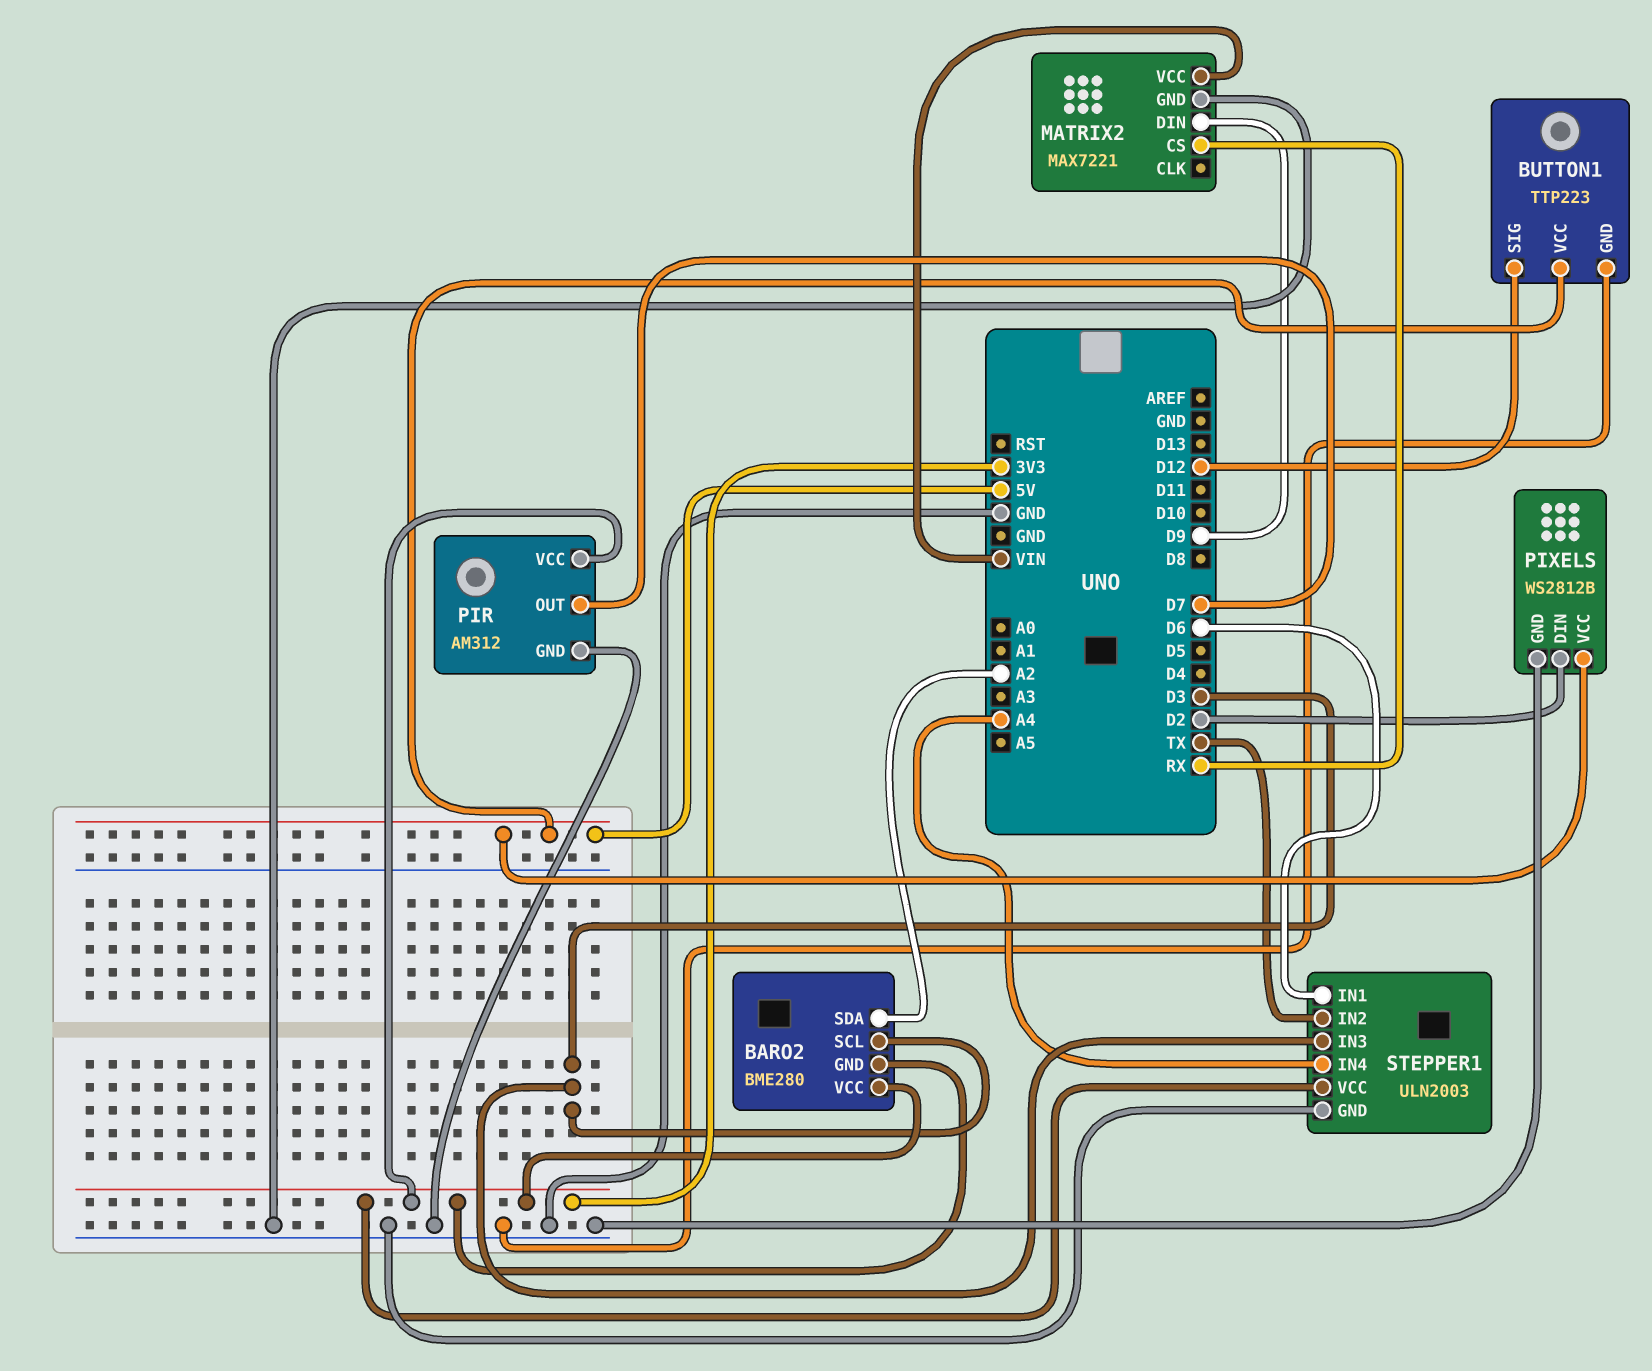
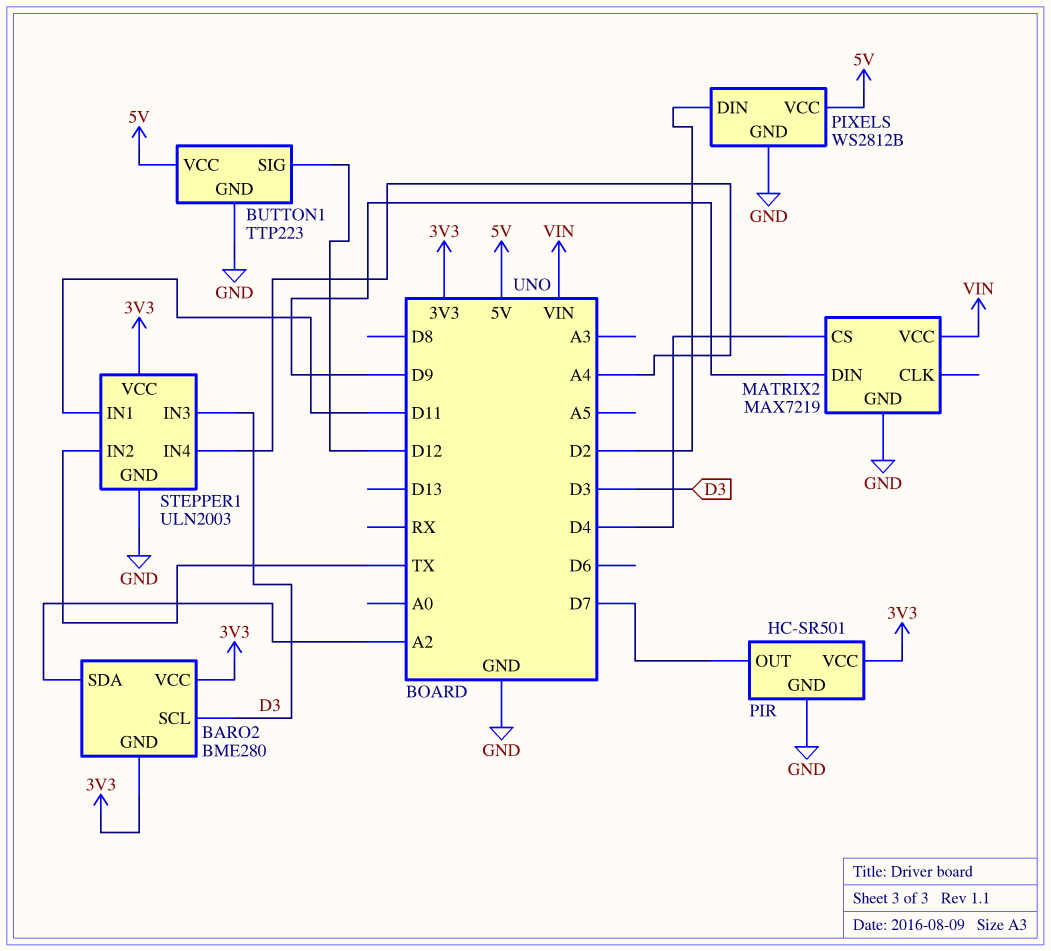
MATRIX2: MAX7221 -> MAX7219
MATRIX2 pin CS: RX -> D4
PIR: AM312 -> HC-SR501
STEPPER1 pin IN1: D6 -> D11

